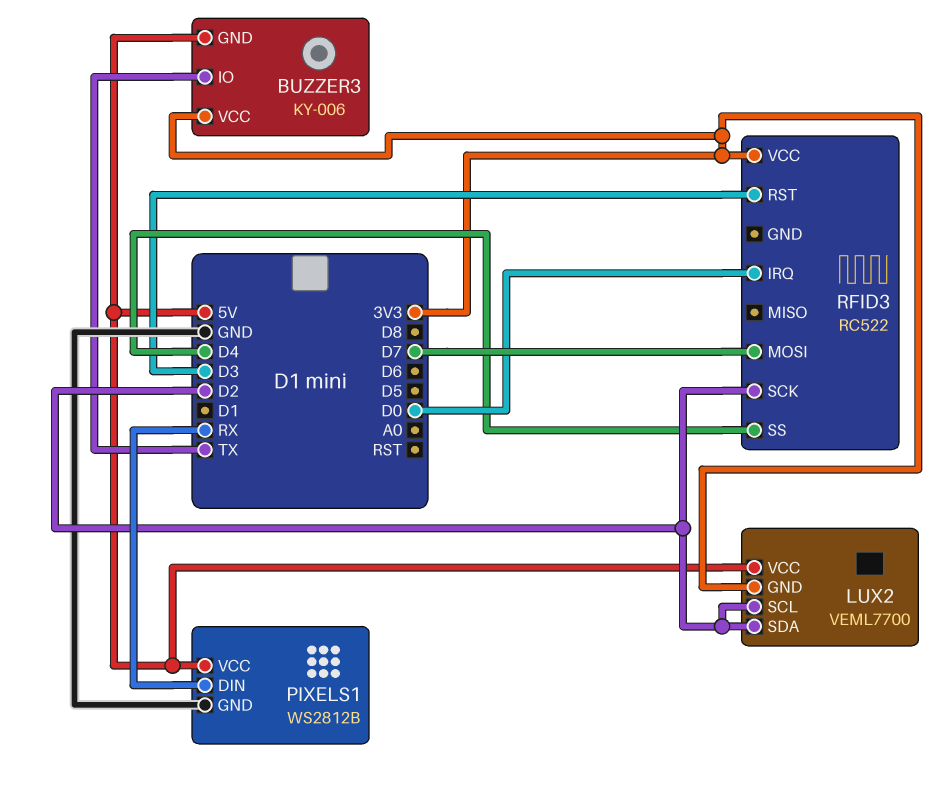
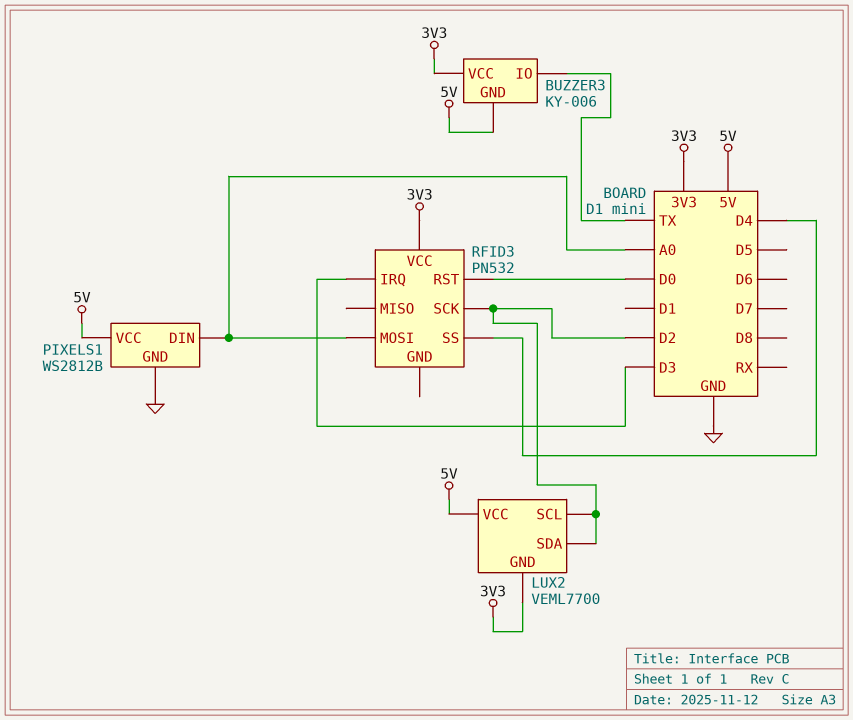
PIXELS1 pin DIN: RX -> A0
RFID3: RC522 -> PN532
RFID3 pin IRQ: D0 -> D3
RFID3 pin MOSI: D7 -> A0
RFID3 pin RST: D3 -> D0

